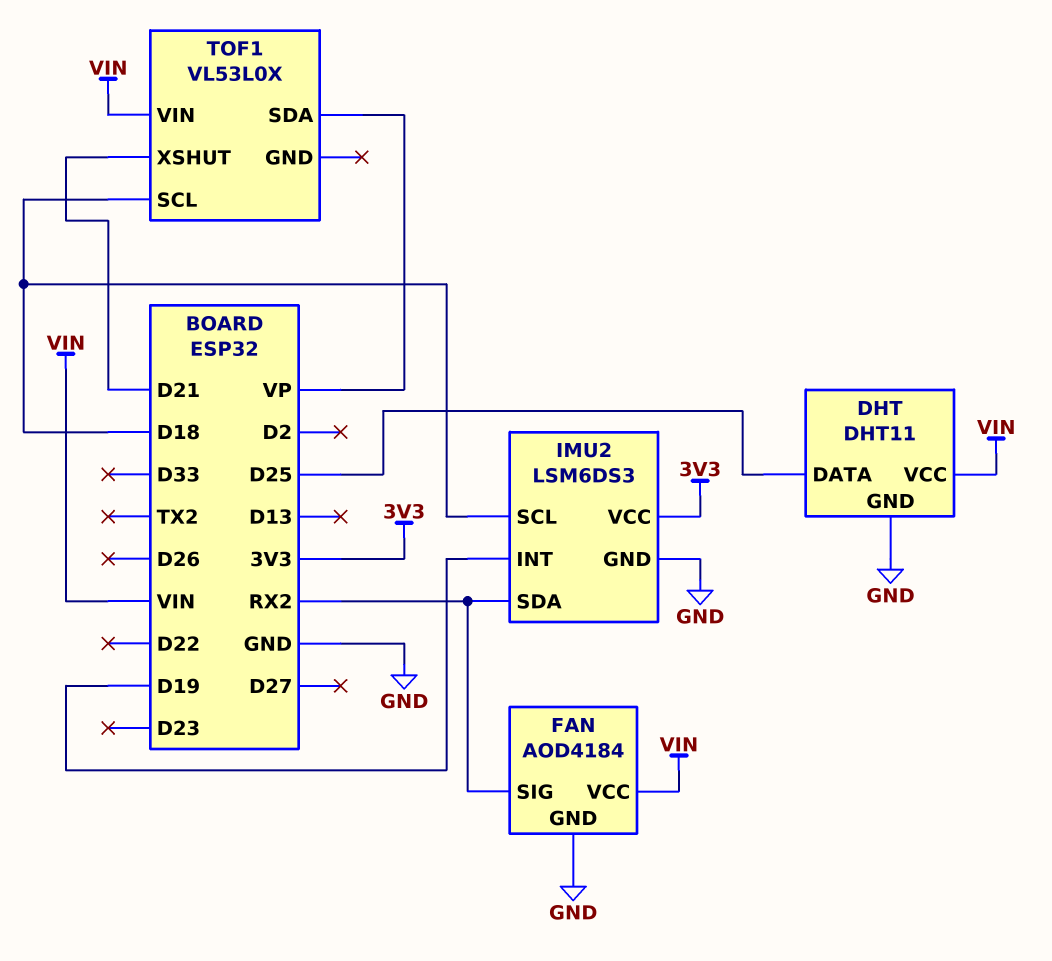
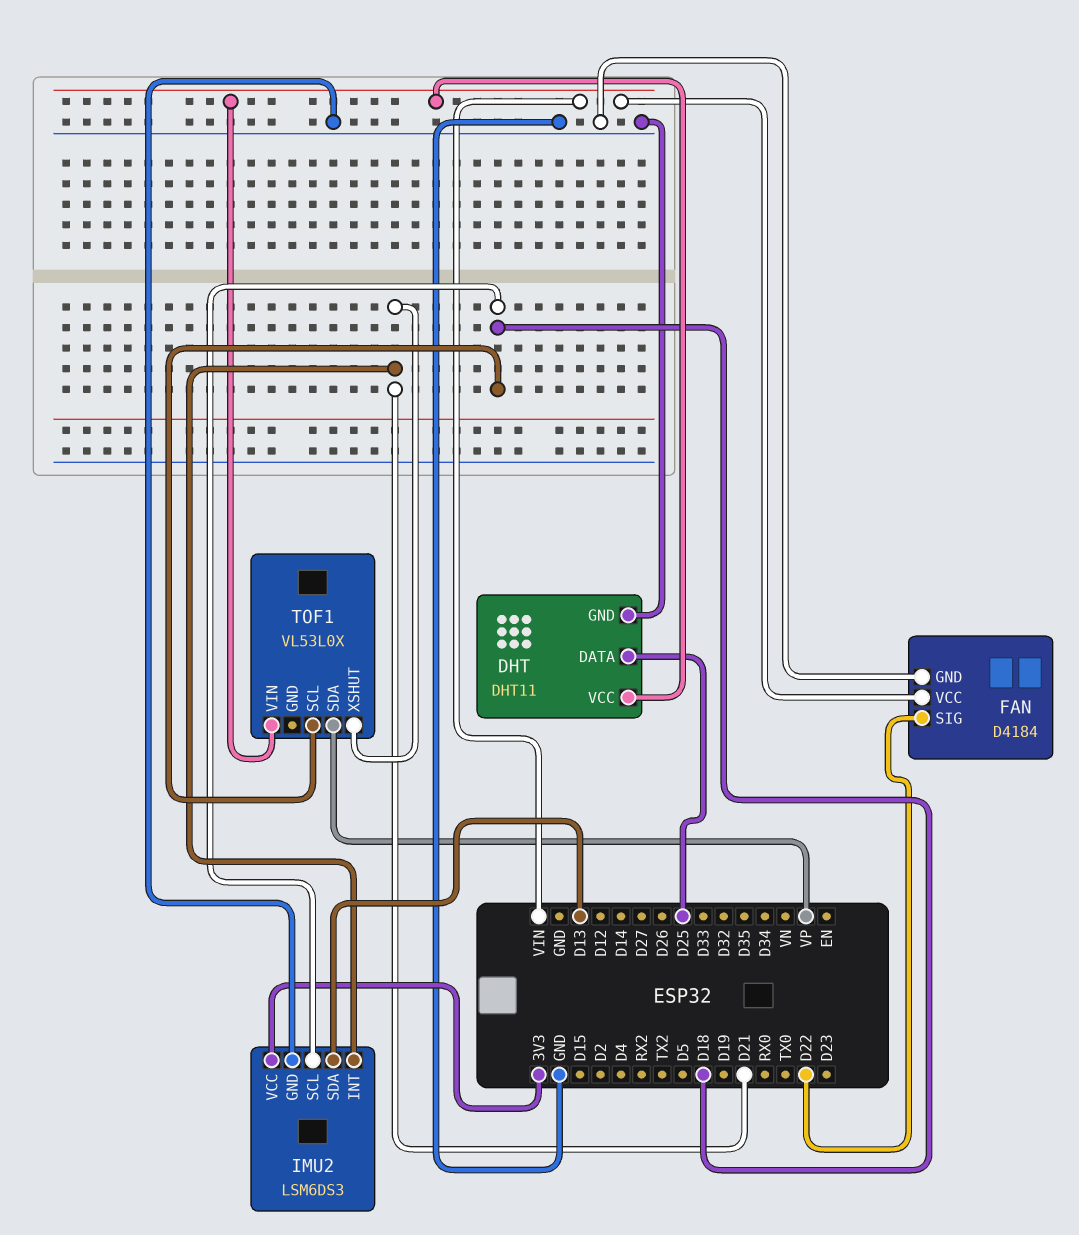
FAN: AOD4184 -> D4184
FAN pin SIG: RX2 -> D22
IMU2 pin INT: D19 -> D21
IMU2 pin SDA: RX2 -> D13

